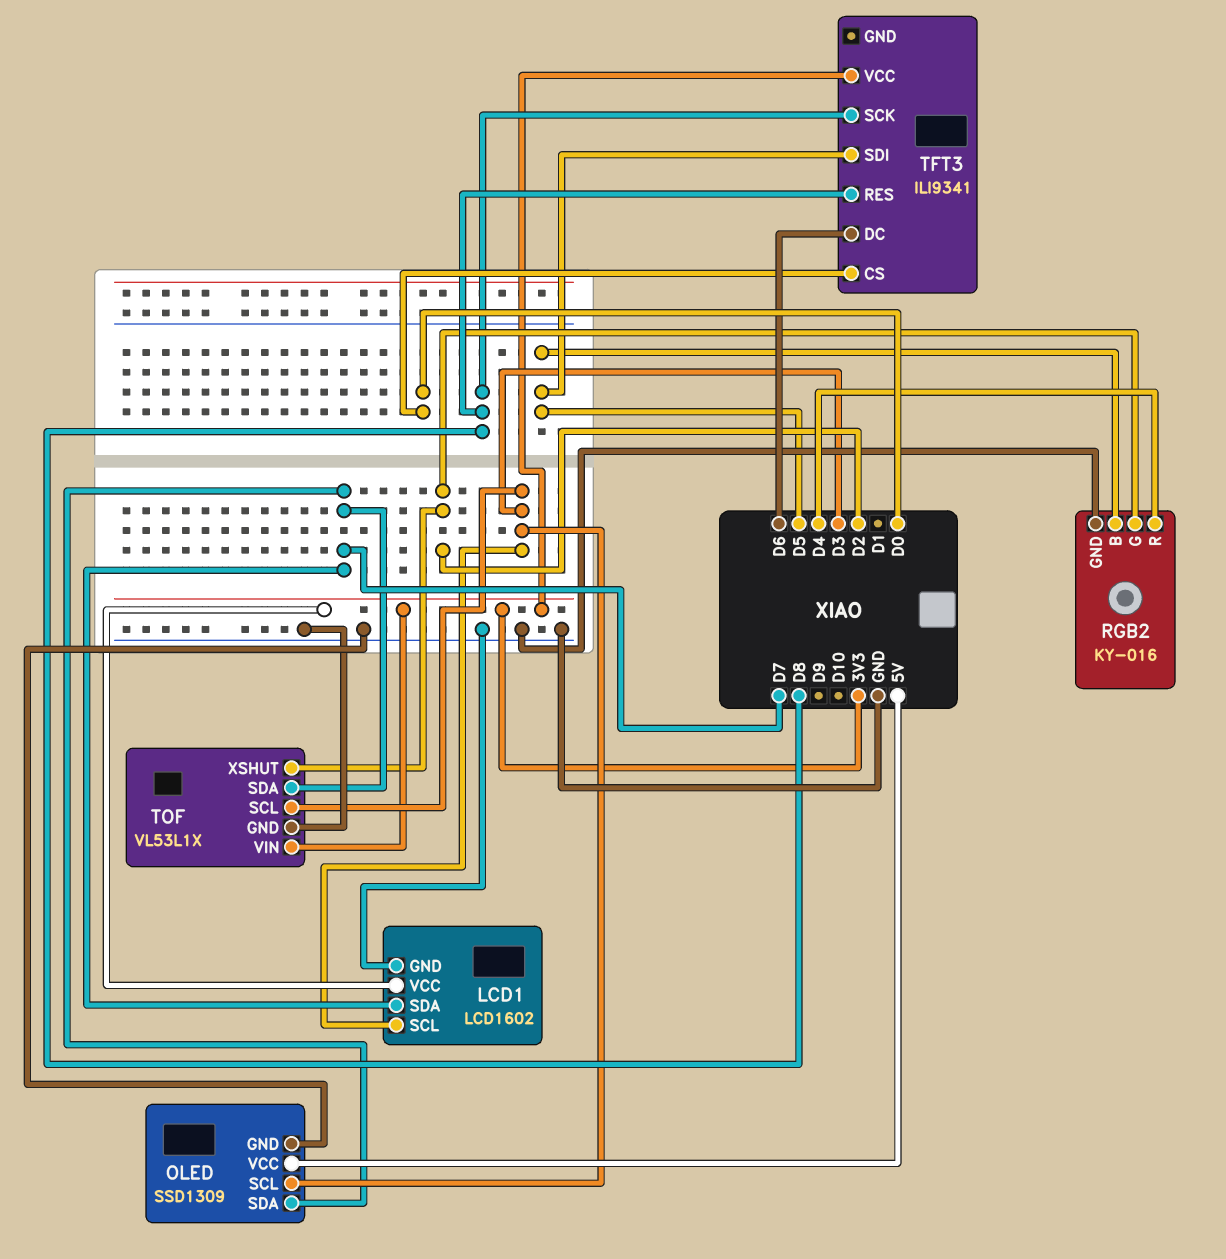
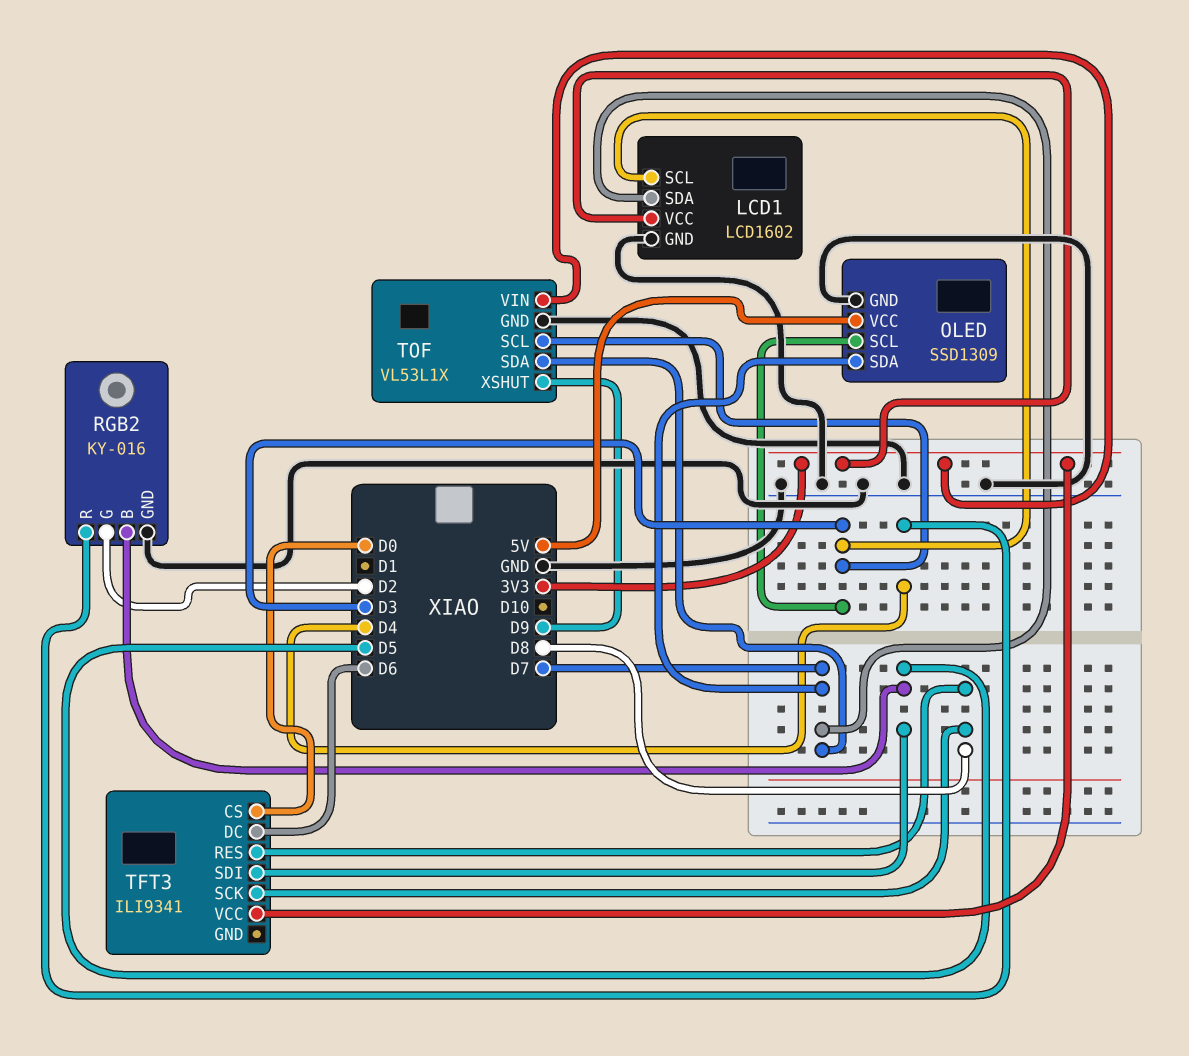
TOF pin XSHUT: D2 -> D9

